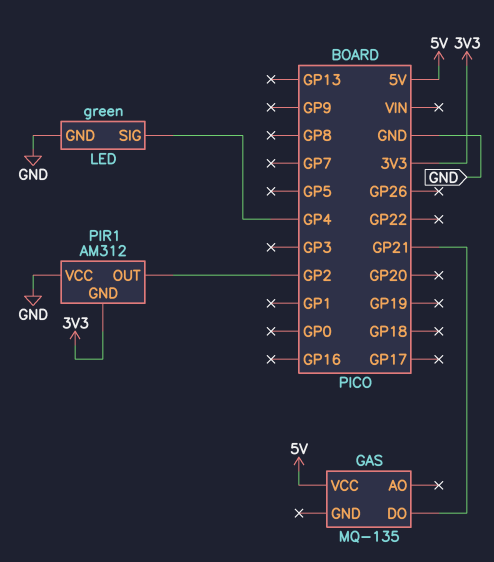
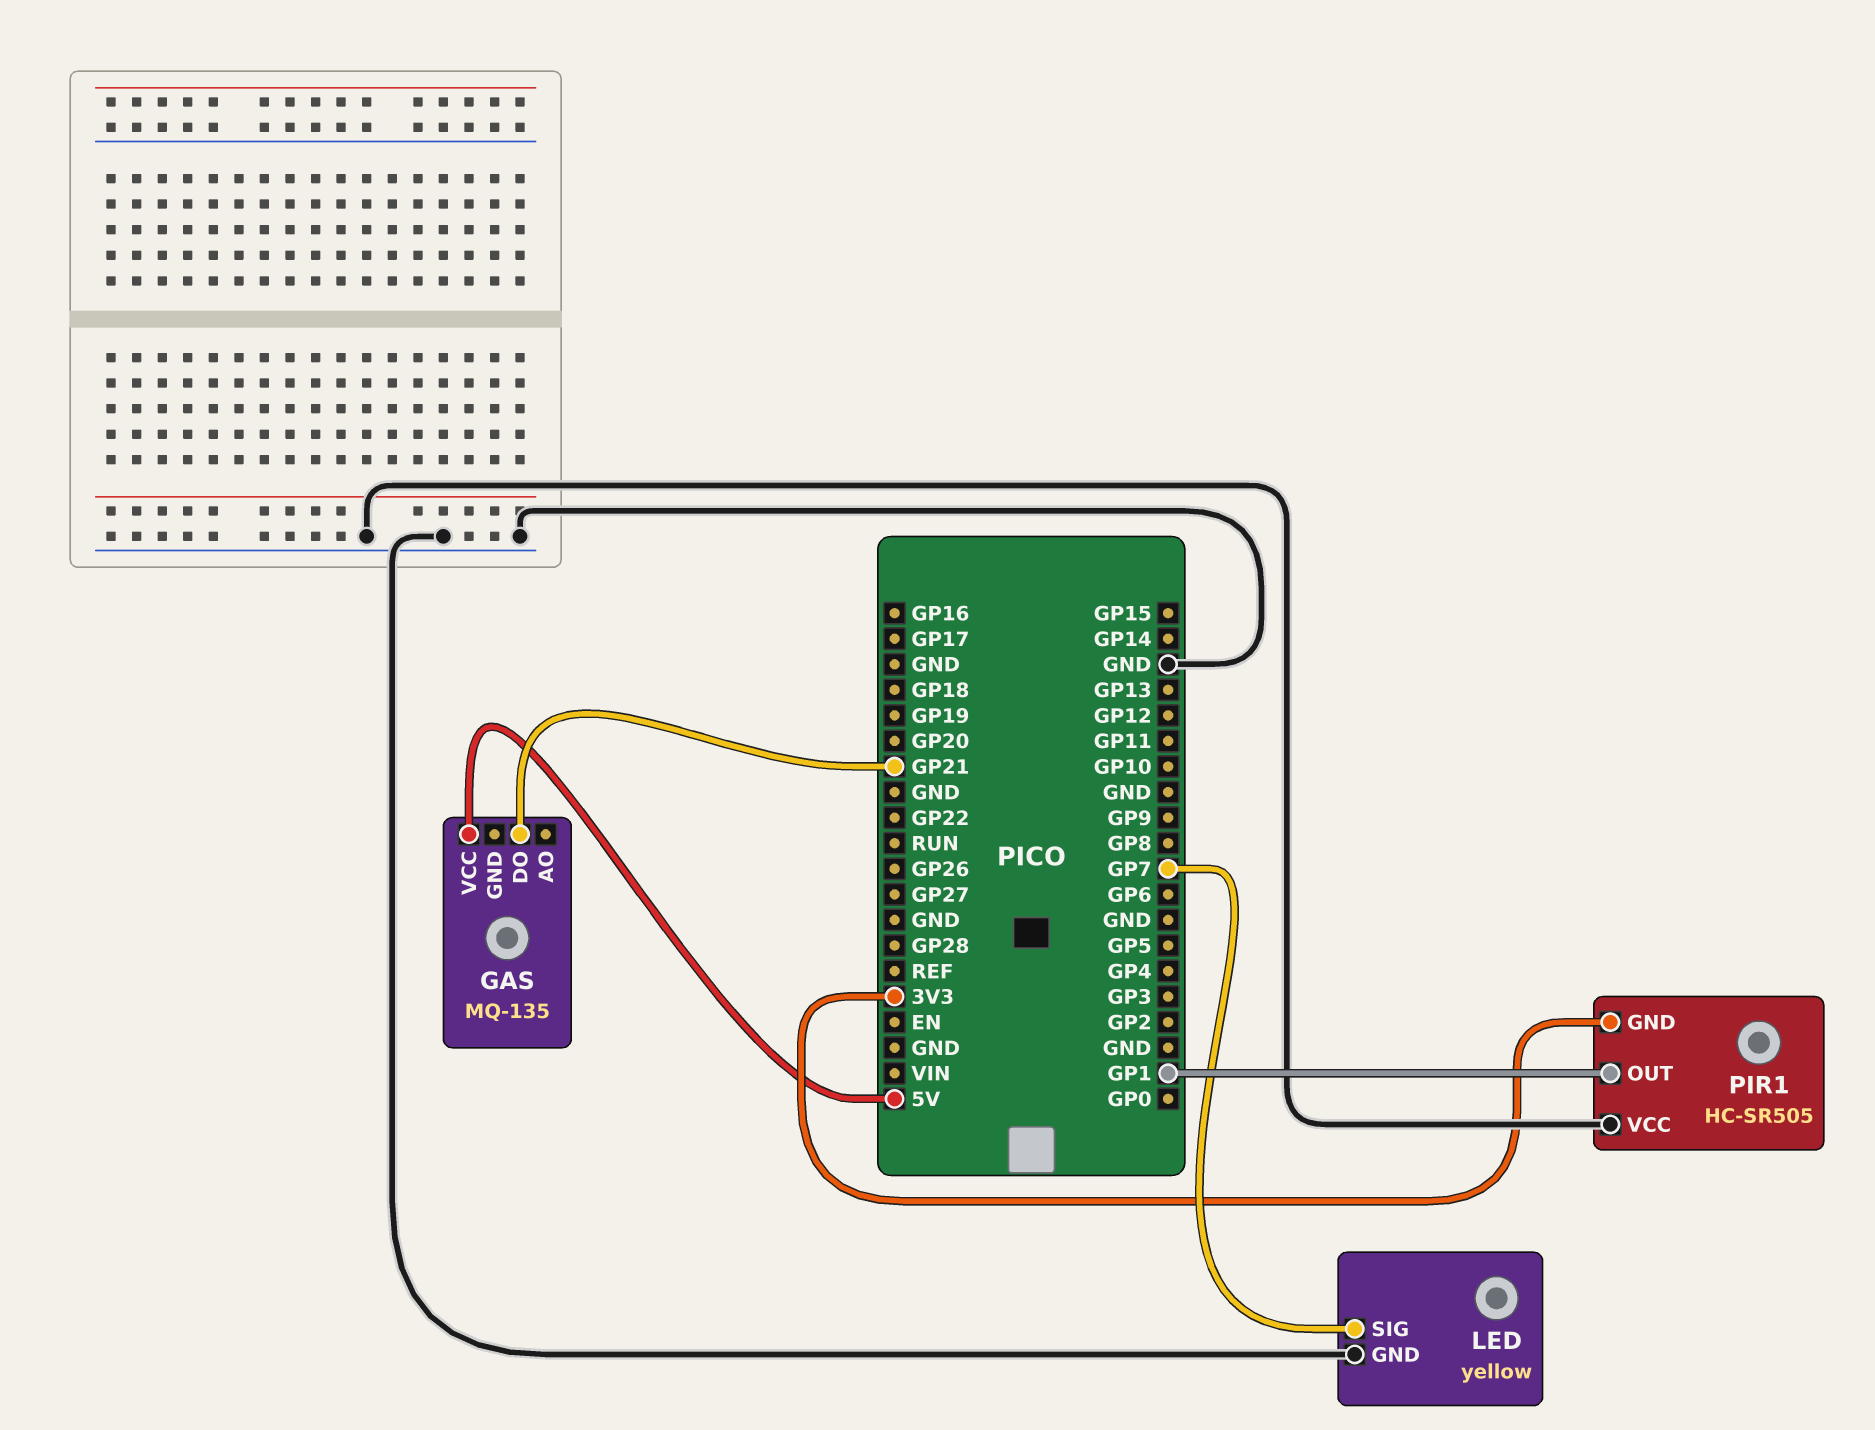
LED: green -> yellow
LED pin SIG: GP4 -> GP7
PIR1: AM312 -> HC-SR505
PIR1 pin OUT: GP2 -> GP1

